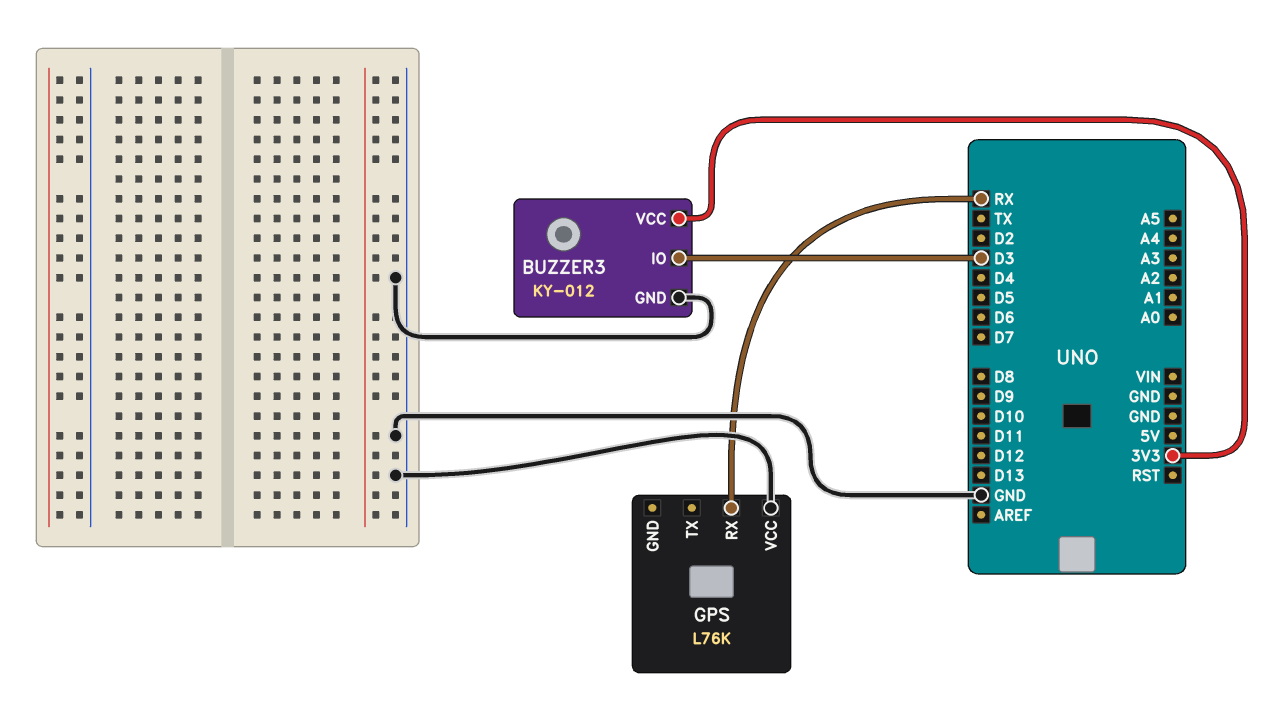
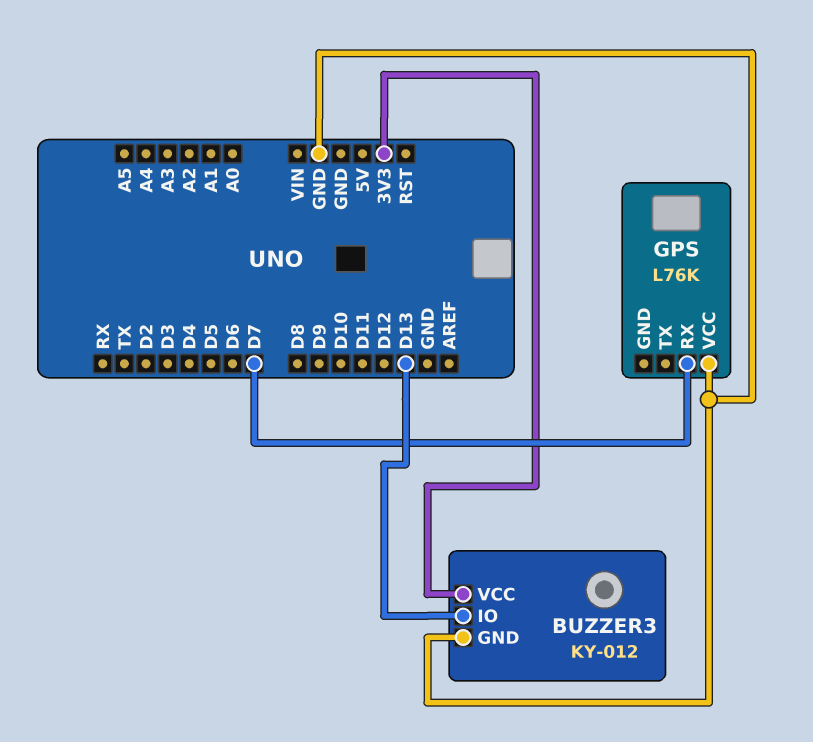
BUZZER3 pin IO: D3 -> D13
GPS pin RX: RX -> D7

